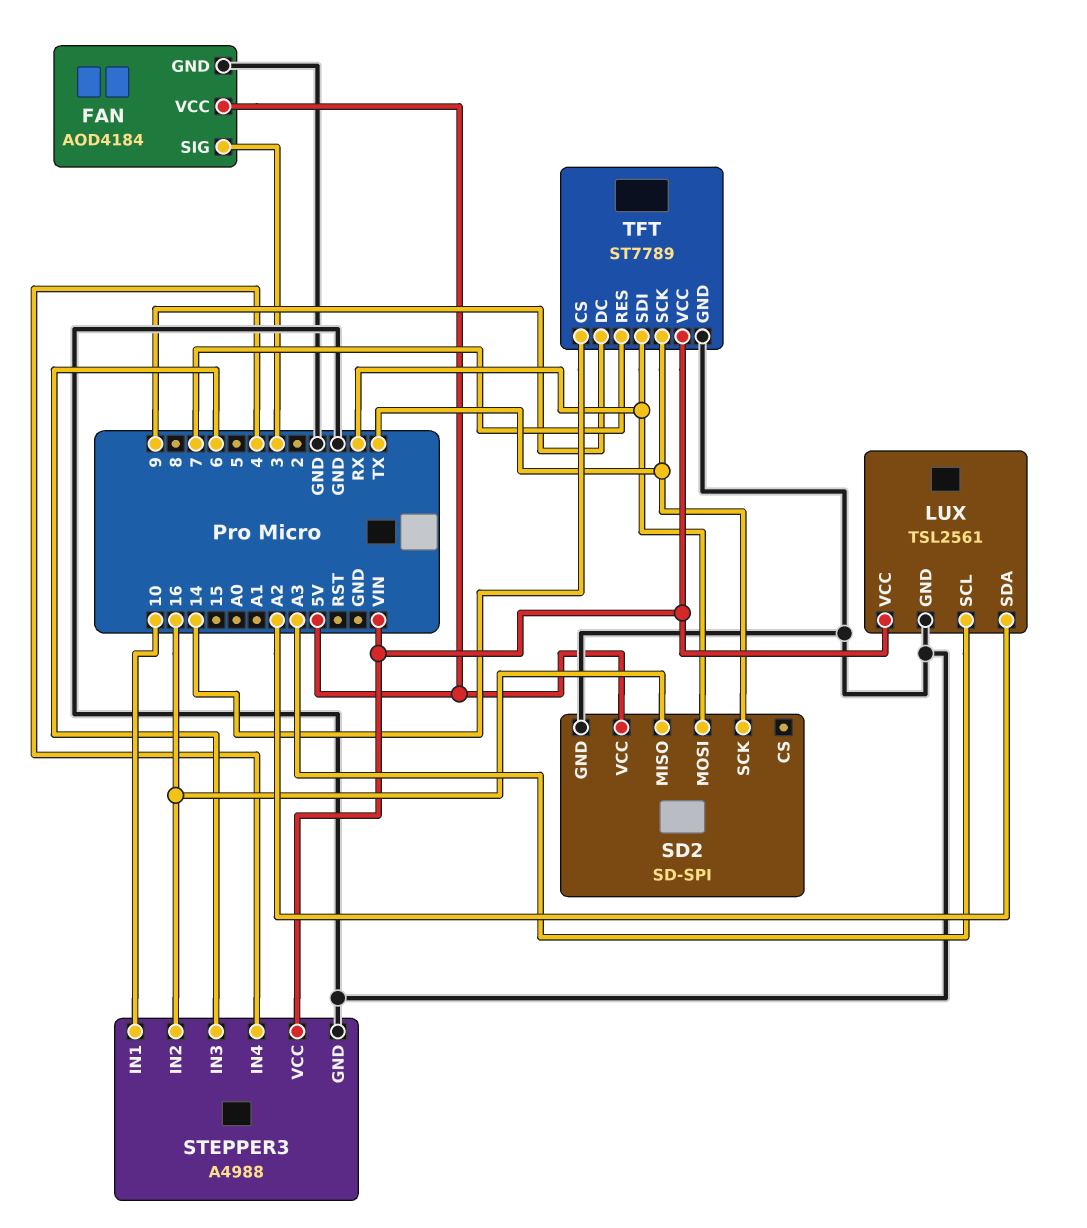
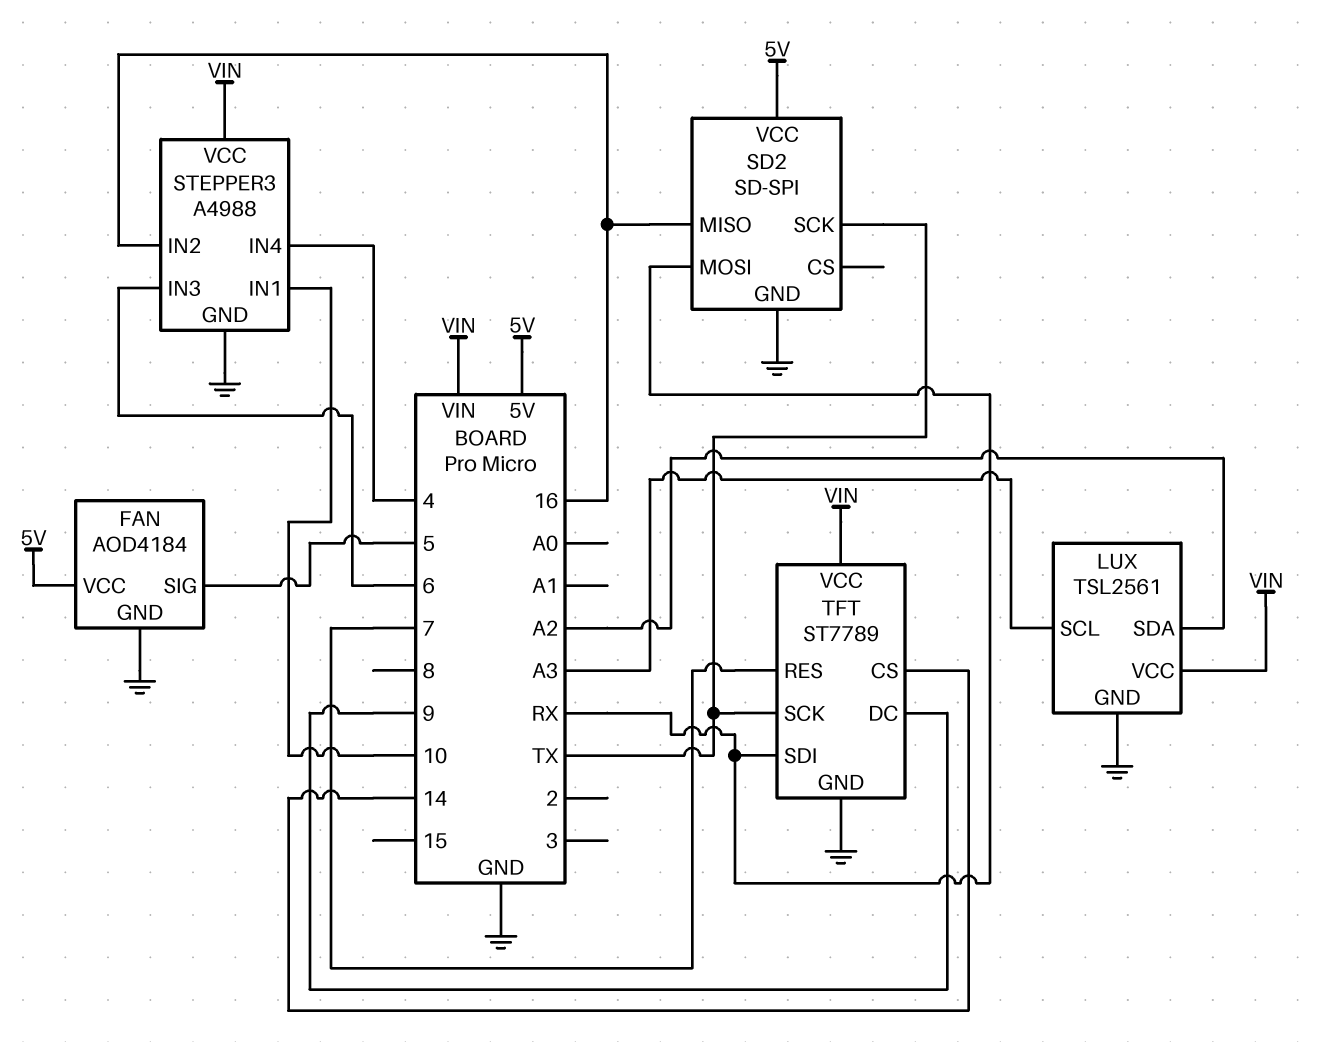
FAN pin SIG: 3 -> 5

